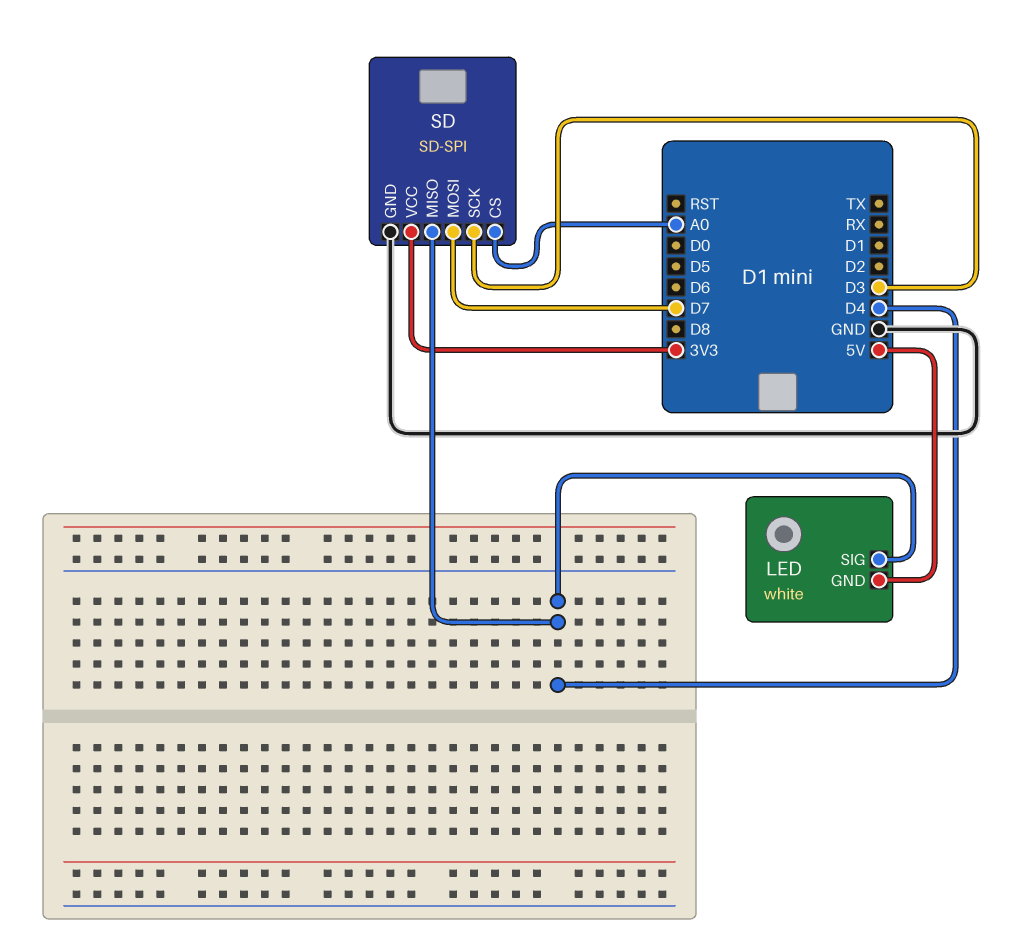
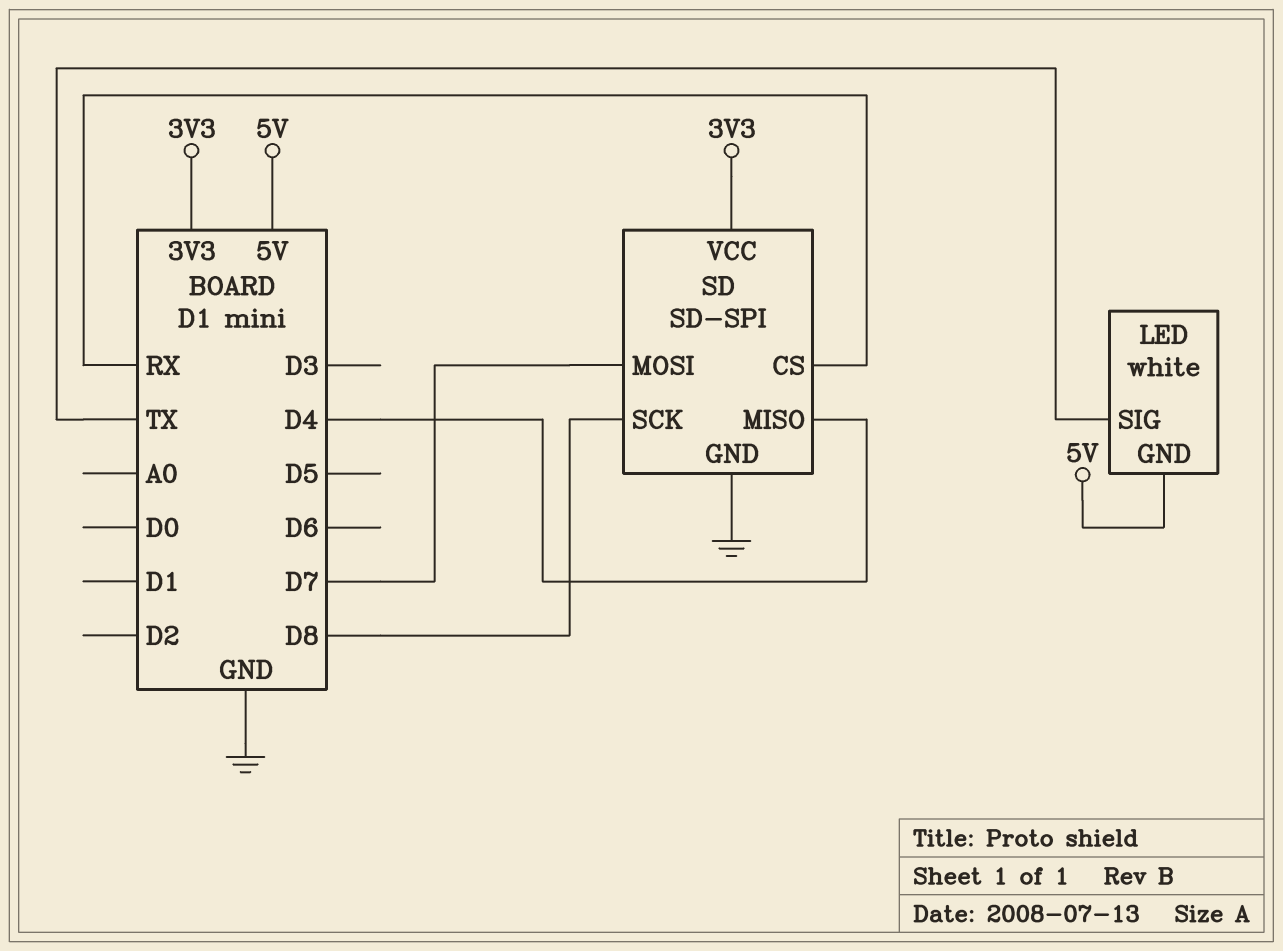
LED pin SIG: D4 -> TX
SD pin CS: A0 -> RX
SD pin SCK: D3 -> D8

